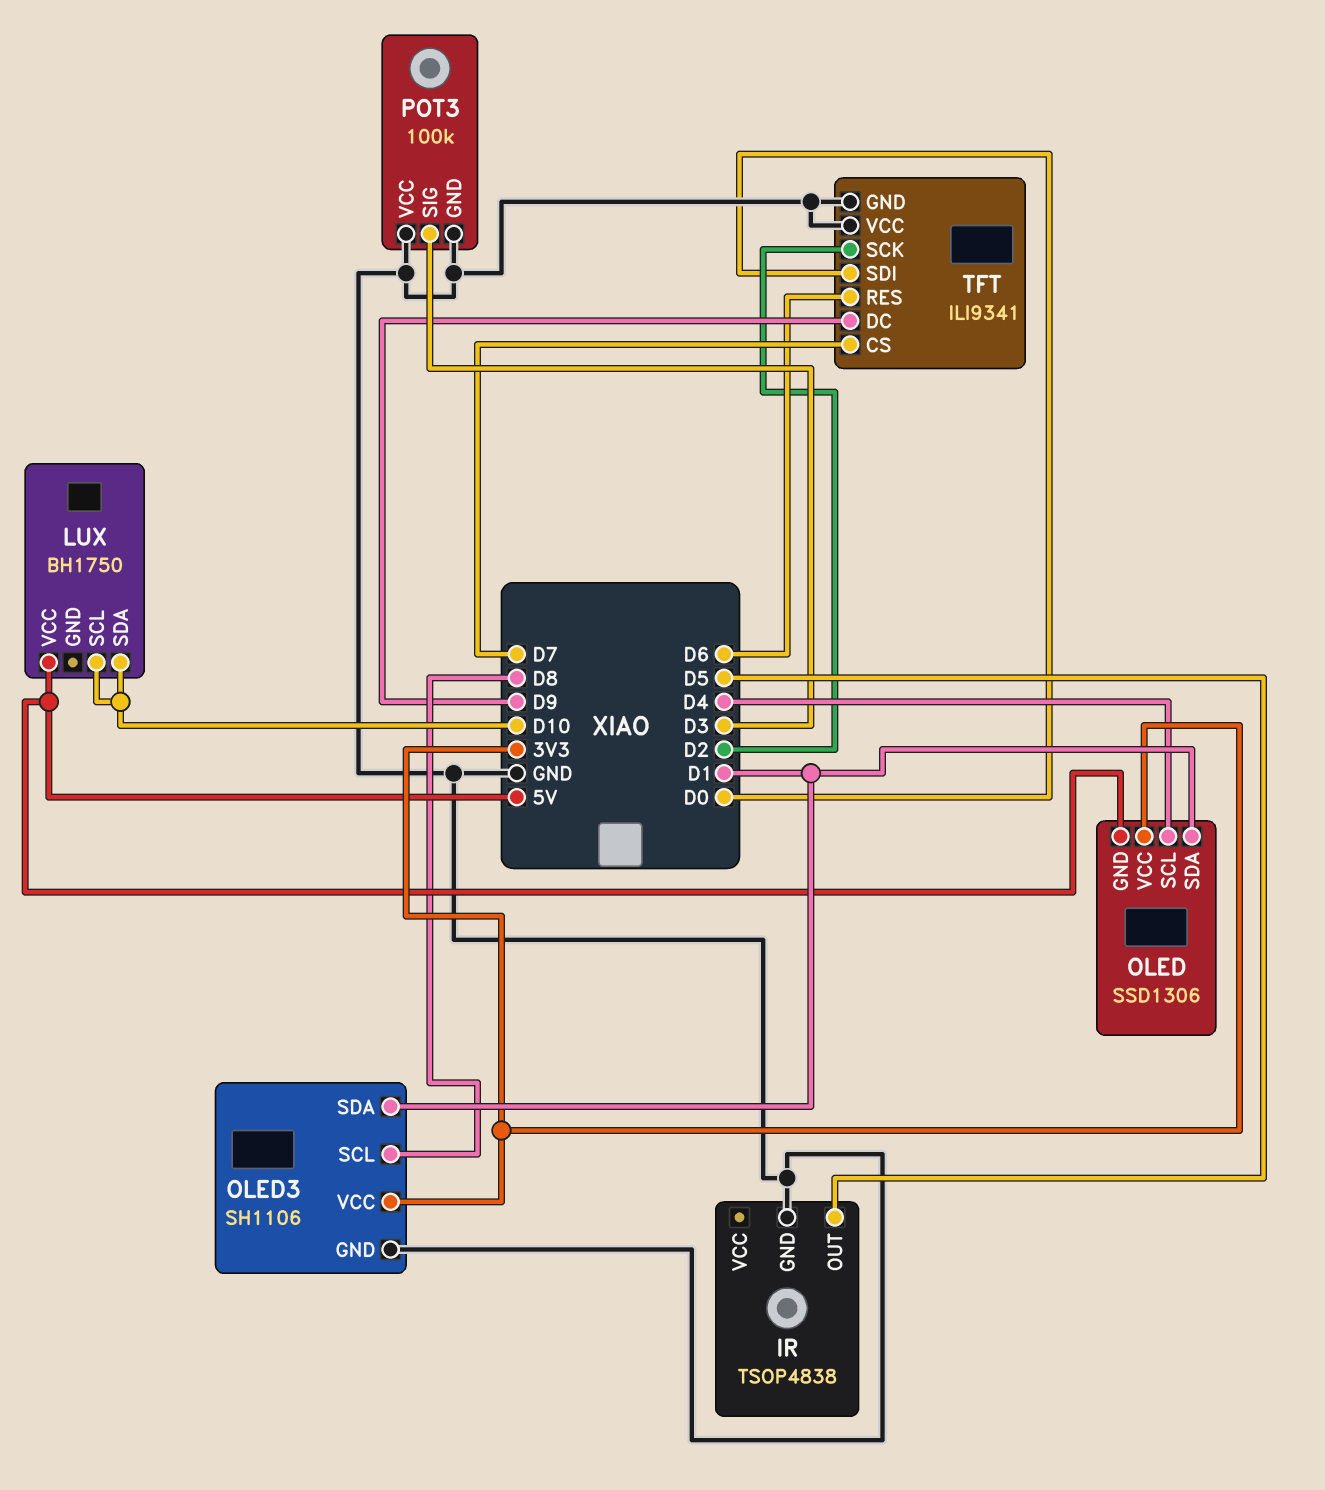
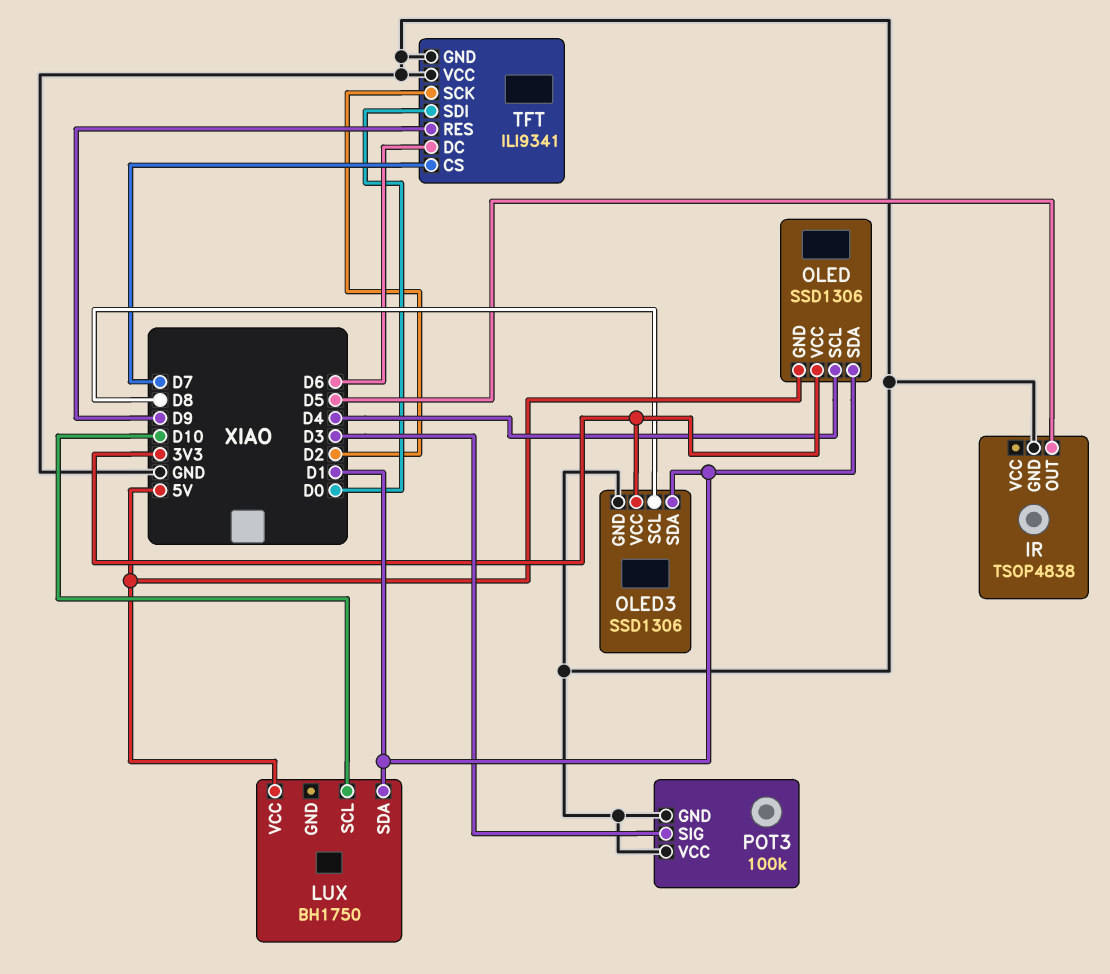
LUX pin SDA: D10 -> D1
OLED3: SH1106 -> SSD1306
TFT pin DC: D9 -> D6
TFT pin RES: D6 -> D9

